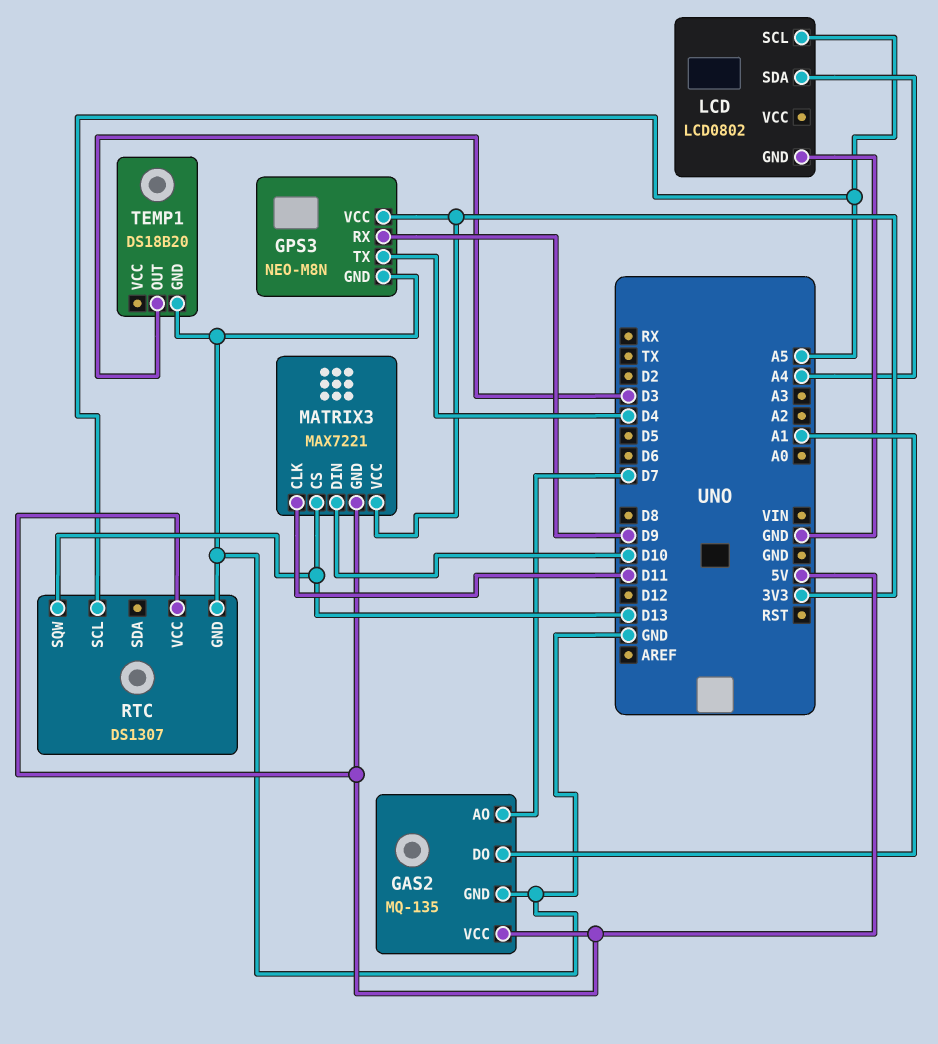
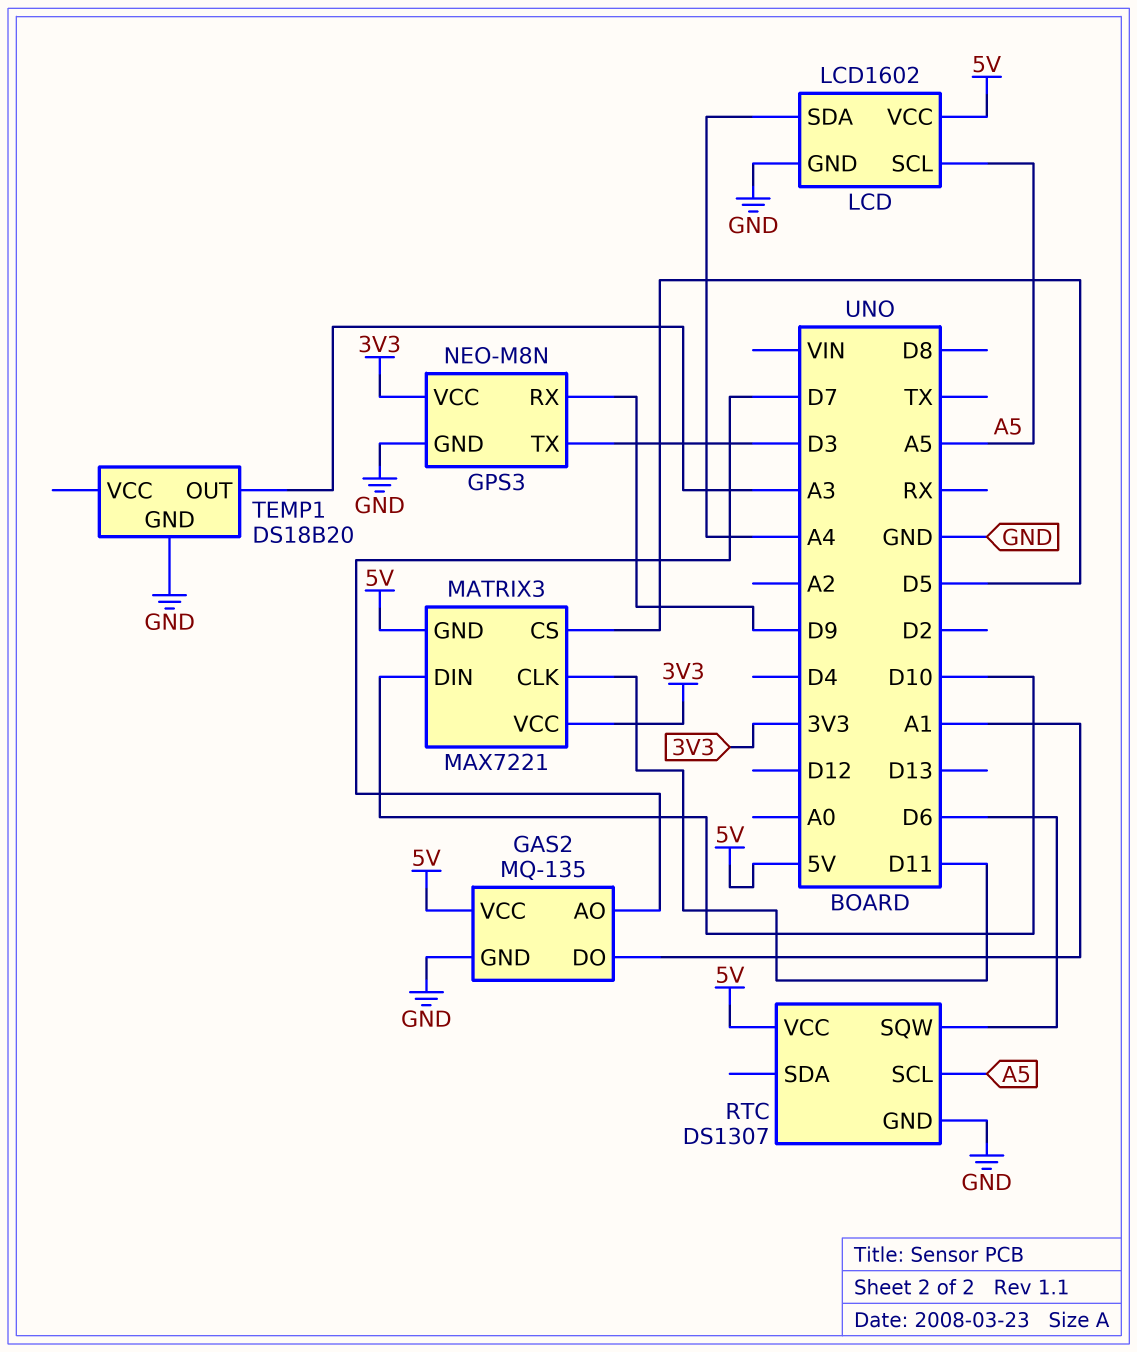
GPS3 pin TX: D4 -> D3
LCD: LCD0802 -> LCD1602
LCD pin VCC: none -> 5V
MATRIX3 pin CS: D13 -> D5
RTC pin SQW: D13 -> D6
TEMP1 pin OUT: D3 -> A3

